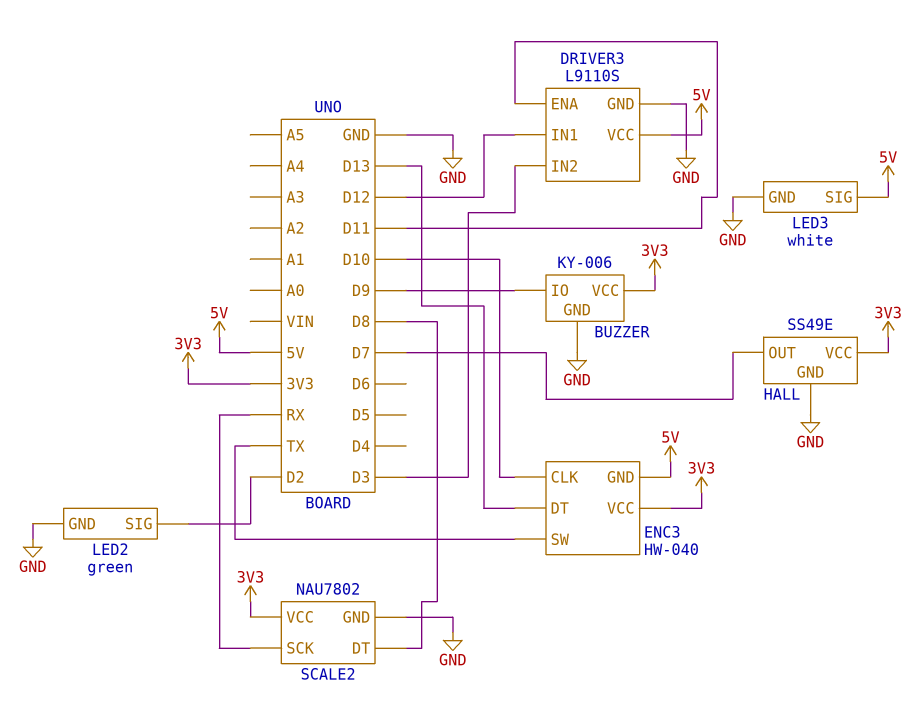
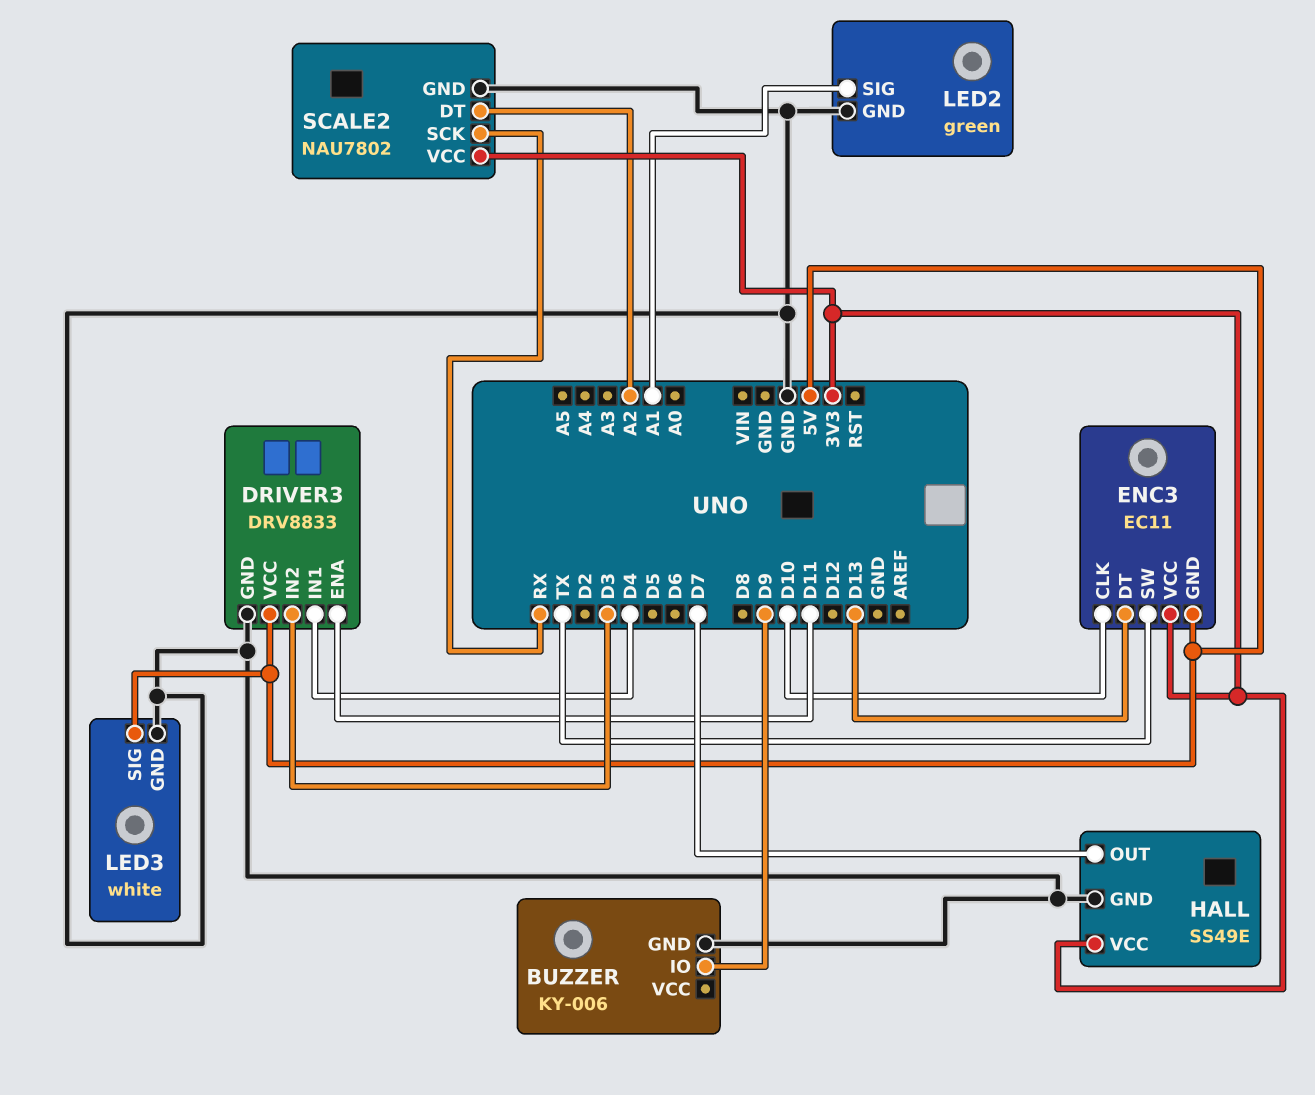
BUZZER pin VCC: 3V3 -> none
DRIVER3: L9110S -> DRV8833
DRIVER3 pin IN1: D12 -> D4
ENC3: HW-040 -> EC11
LED2 pin SIG: D2 -> A1
SCALE2 pin DT: D8 -> A2

